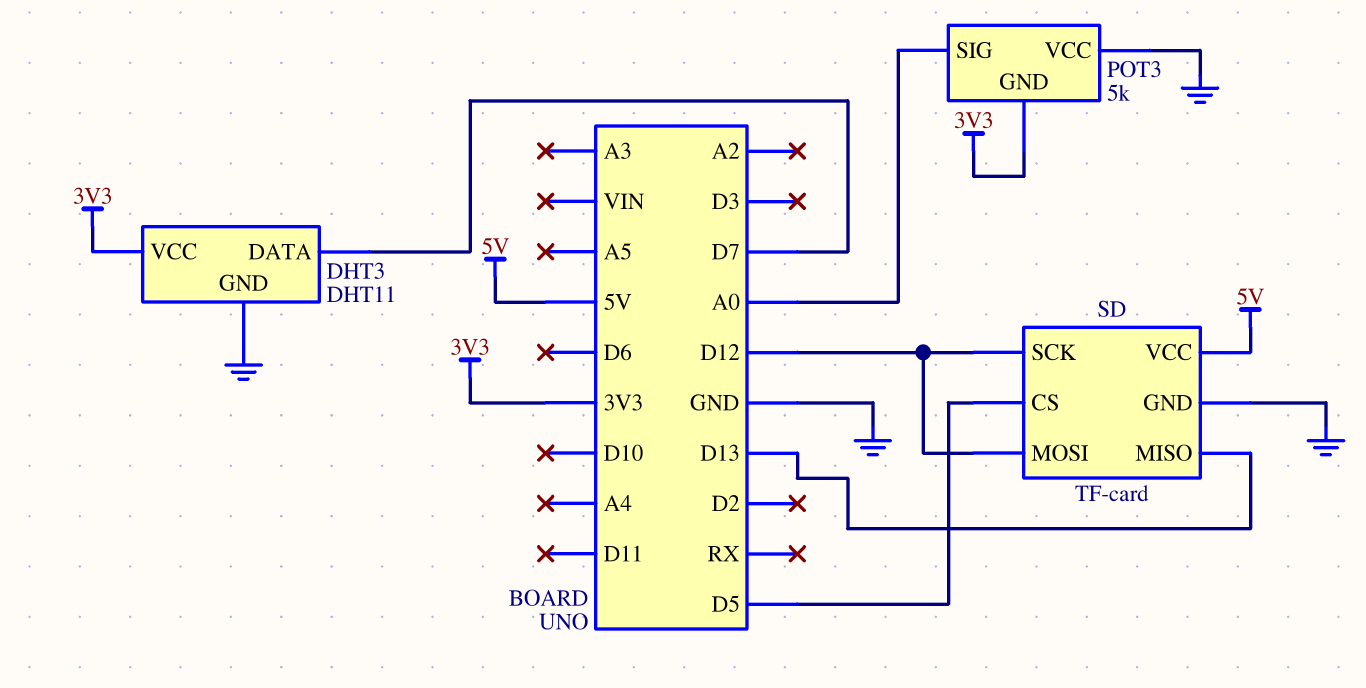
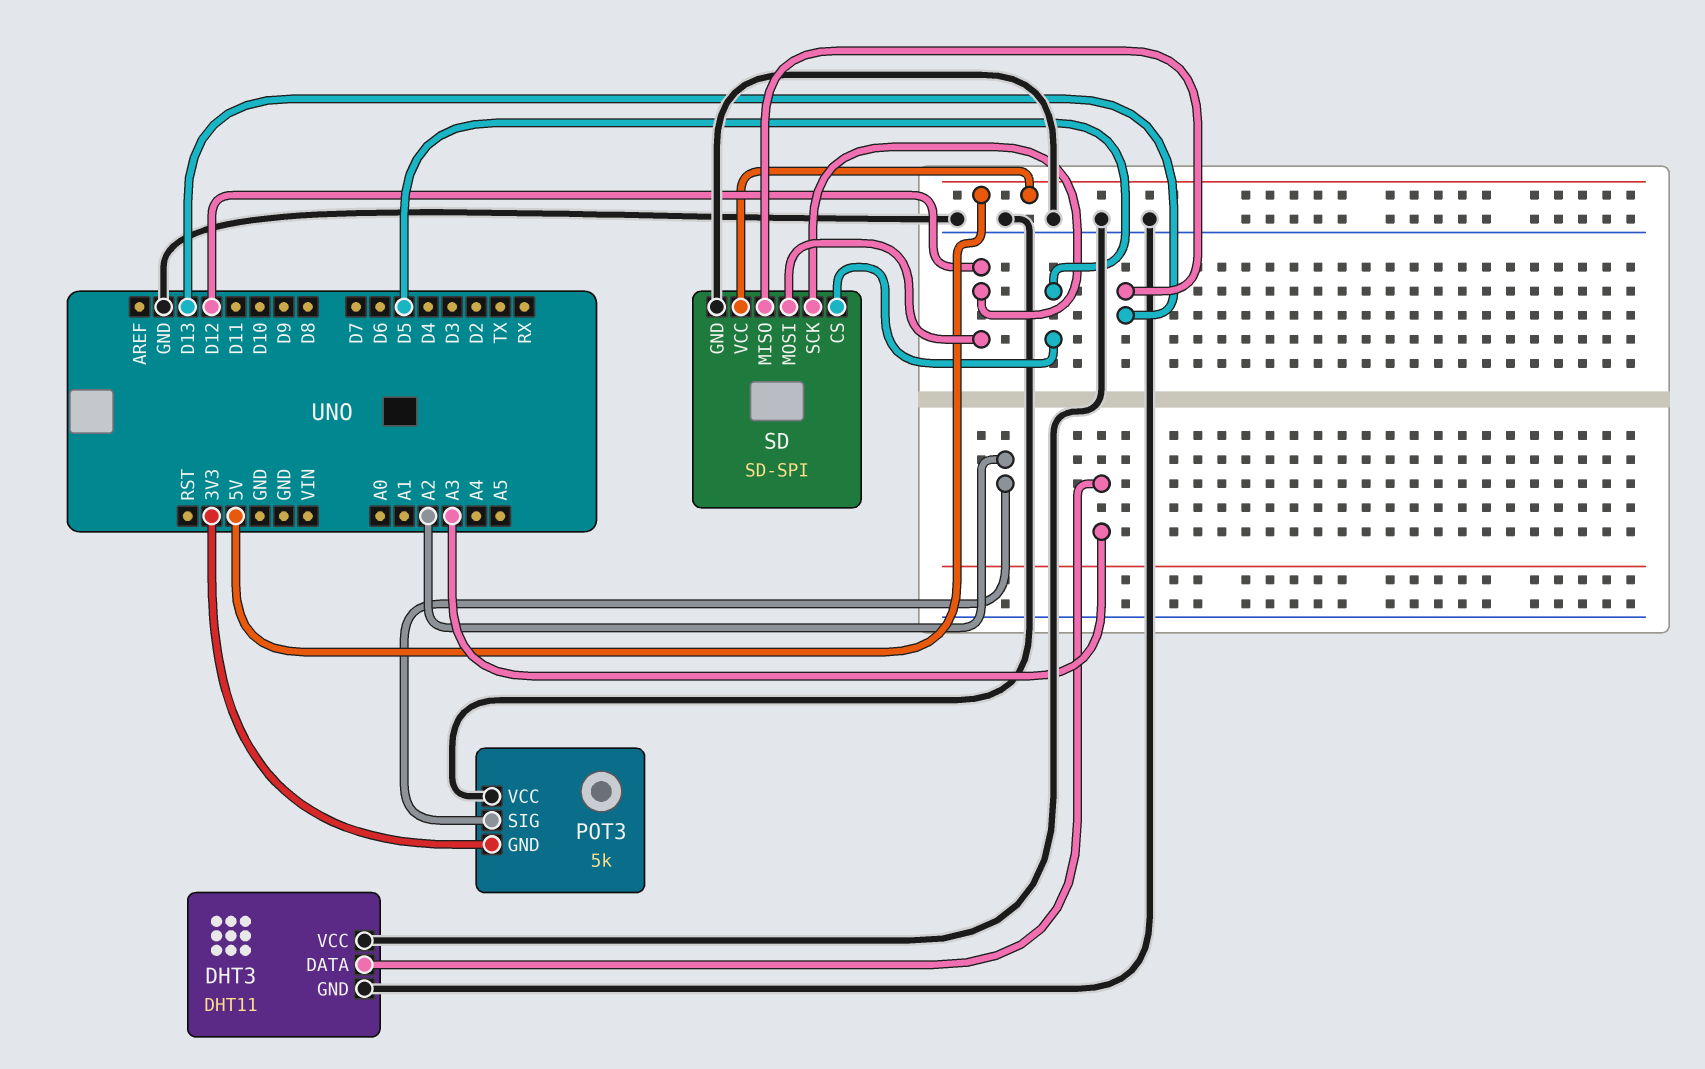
DHT3 pin DATA: D7 -> A3
DHT3 pin VCC: 3V3 -> GND
POT3 pin SIG: A0 -> A2
SD: TF-card -> SD-SPI

